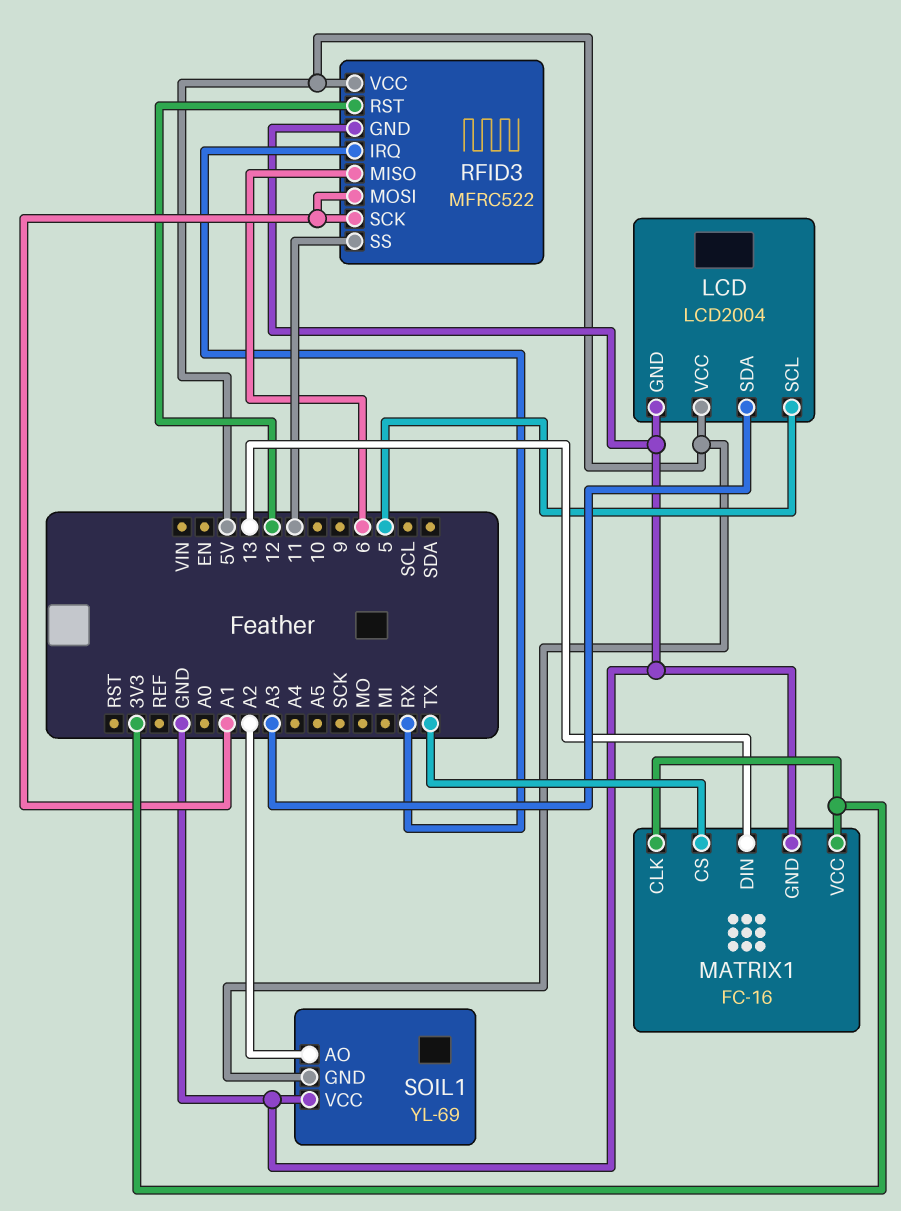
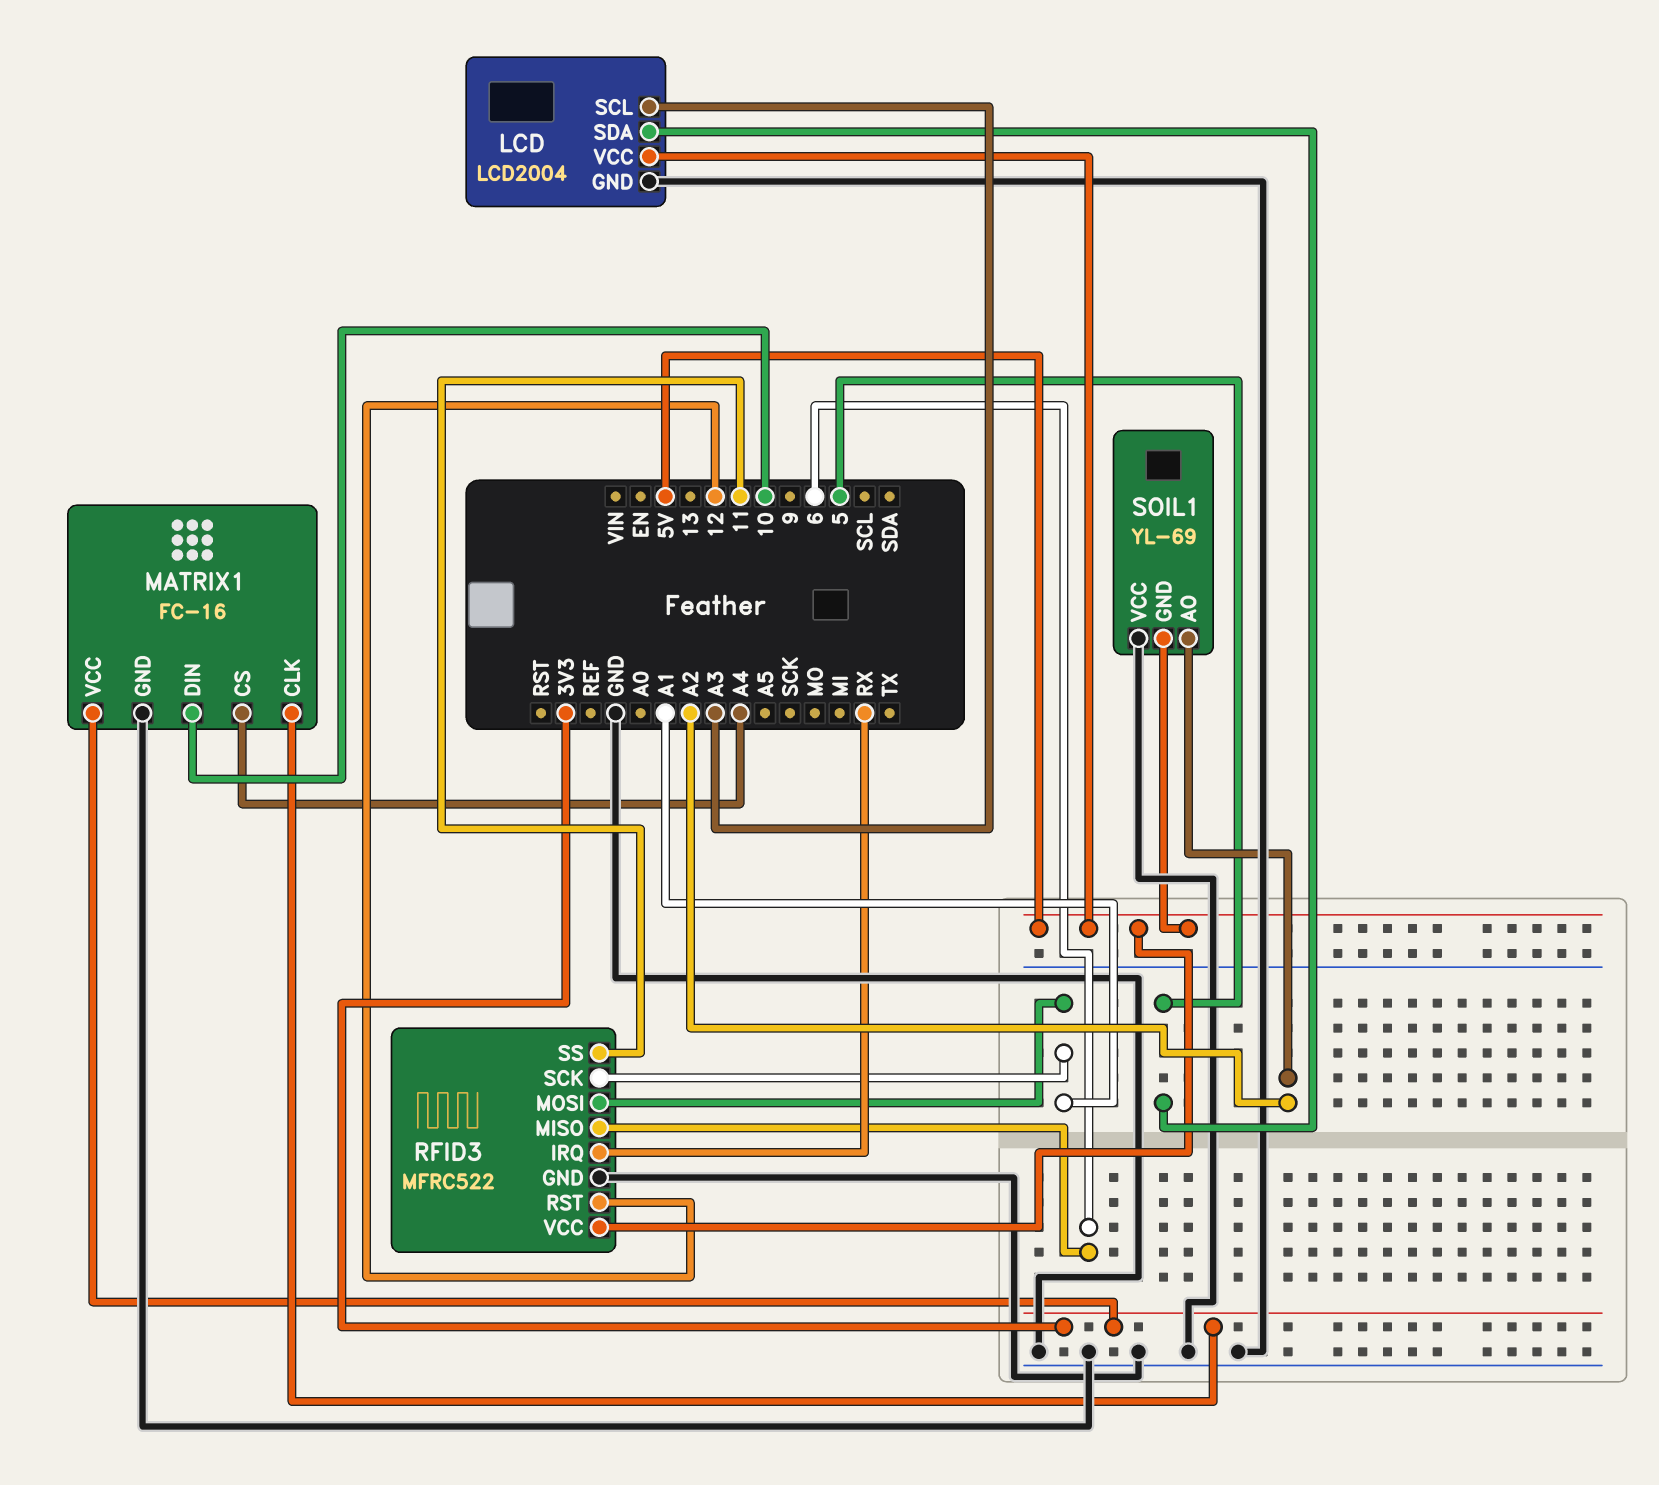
LCD pin SCL: 5 -> A3
LCD pin SDA: A3 -> 5
MATRIX1 pin CS: TX -> A4
MATRIX1 pin DIN: 13 -> 10

